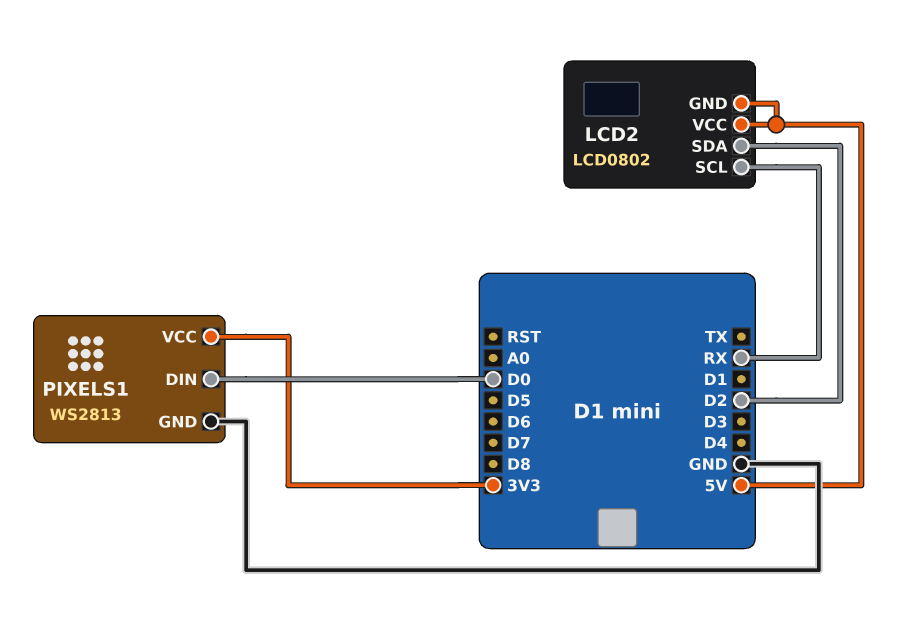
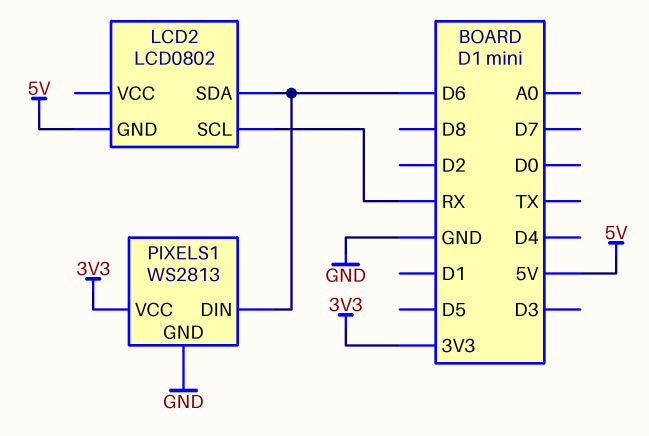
LCD2 pin SDA: D2 -> D6
LCD2 pin VCC: 5V -> none
PIXELS1 pin DIN: D0 -> D6

